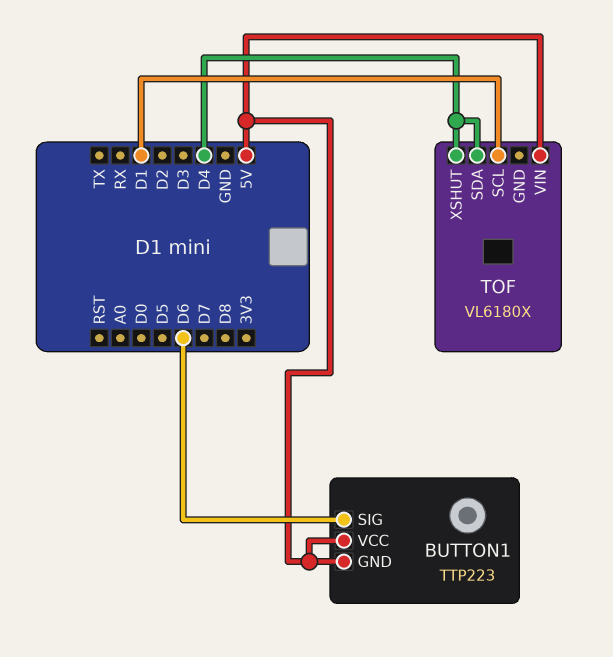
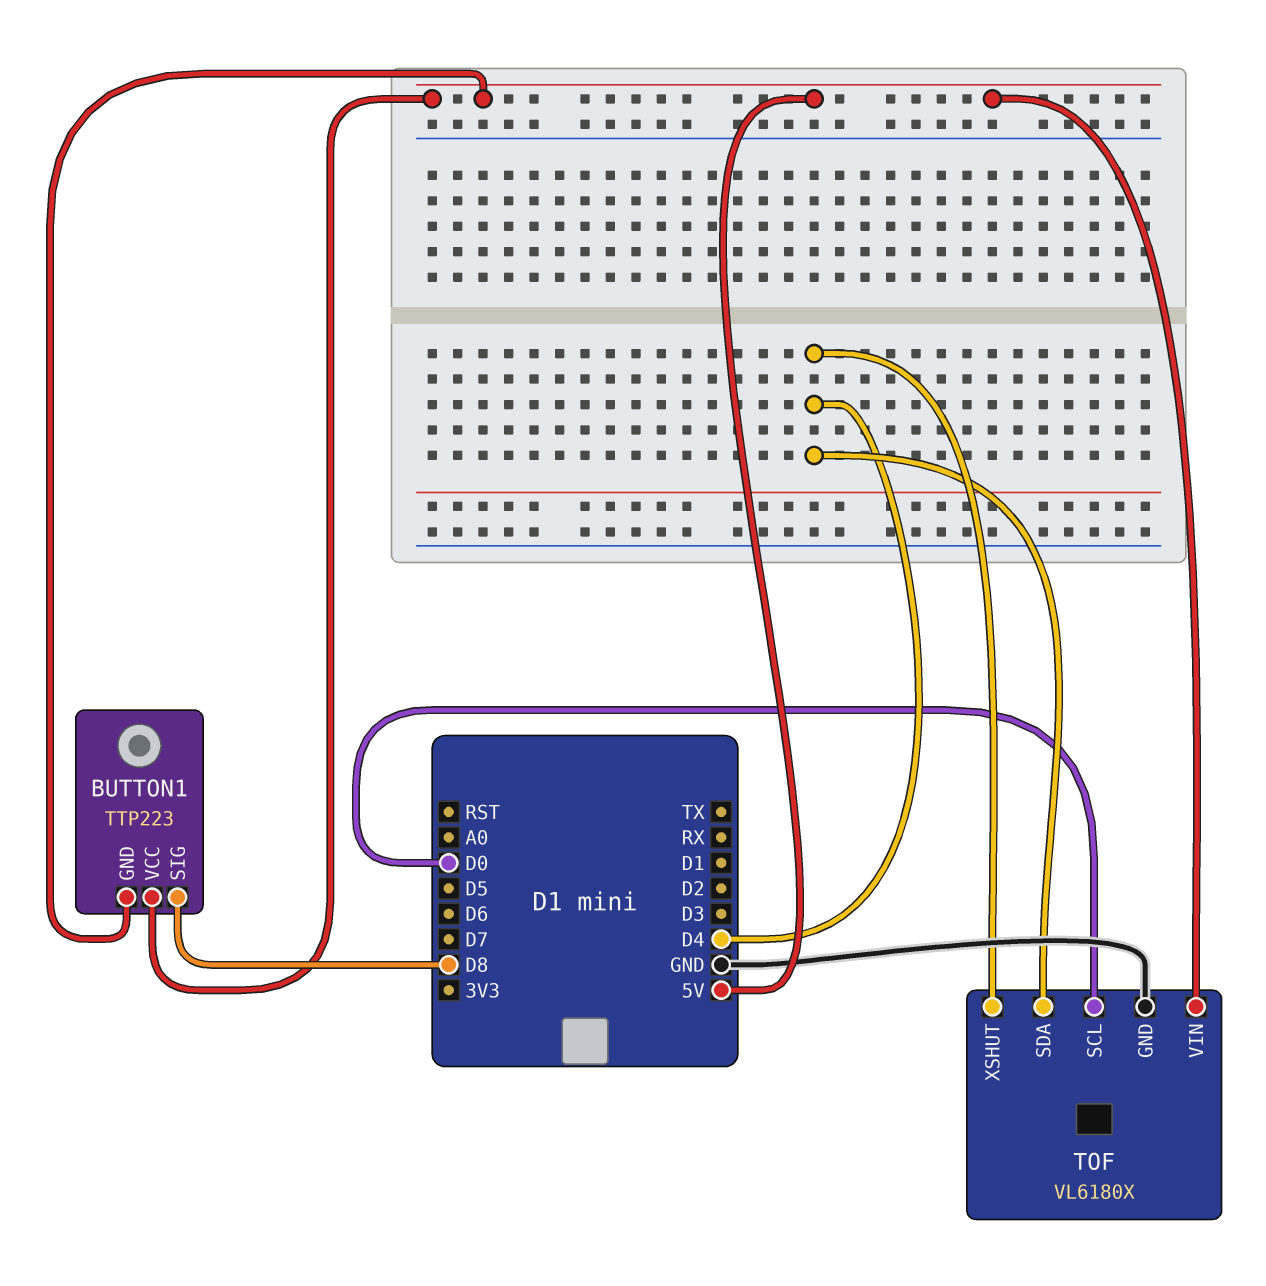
BUTTON1 pin SIG: D6 -> D8
TOF pin GND: none -> GND
TOF pin SCL: D1 -> D0

